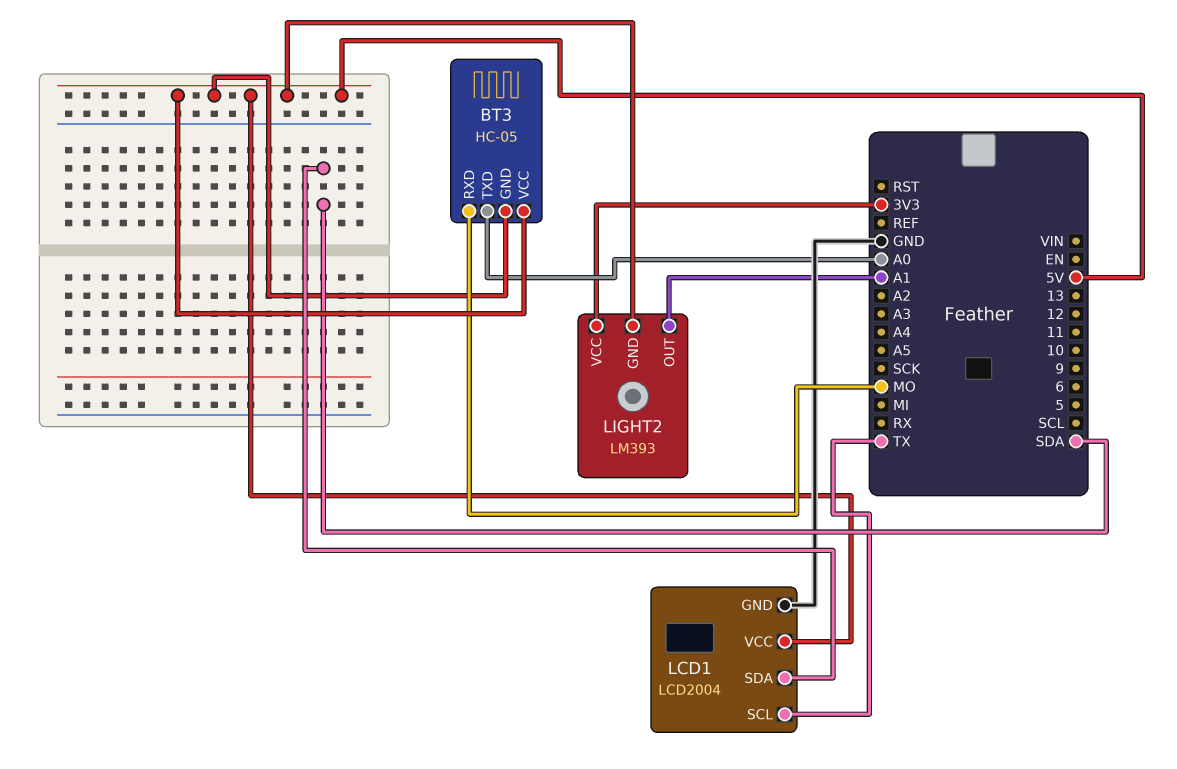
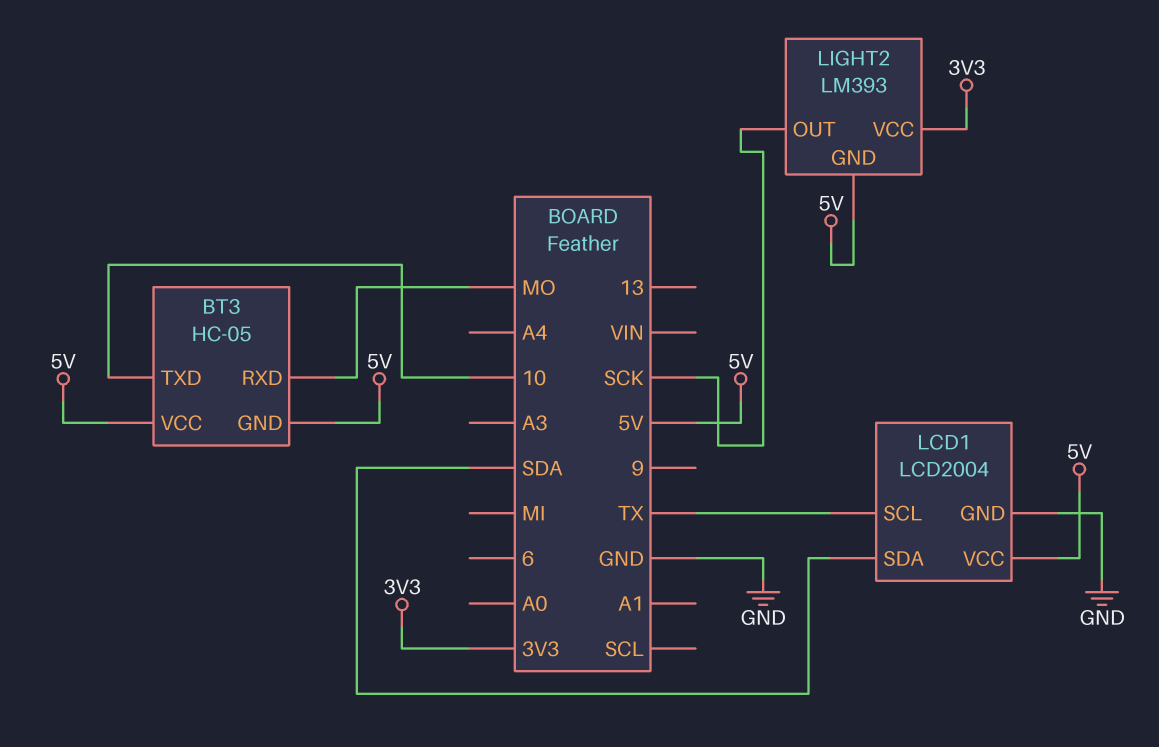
BT3 pin TXD: A0 -> 10
LIGHT2 pin OUT: A1 -> SCK

